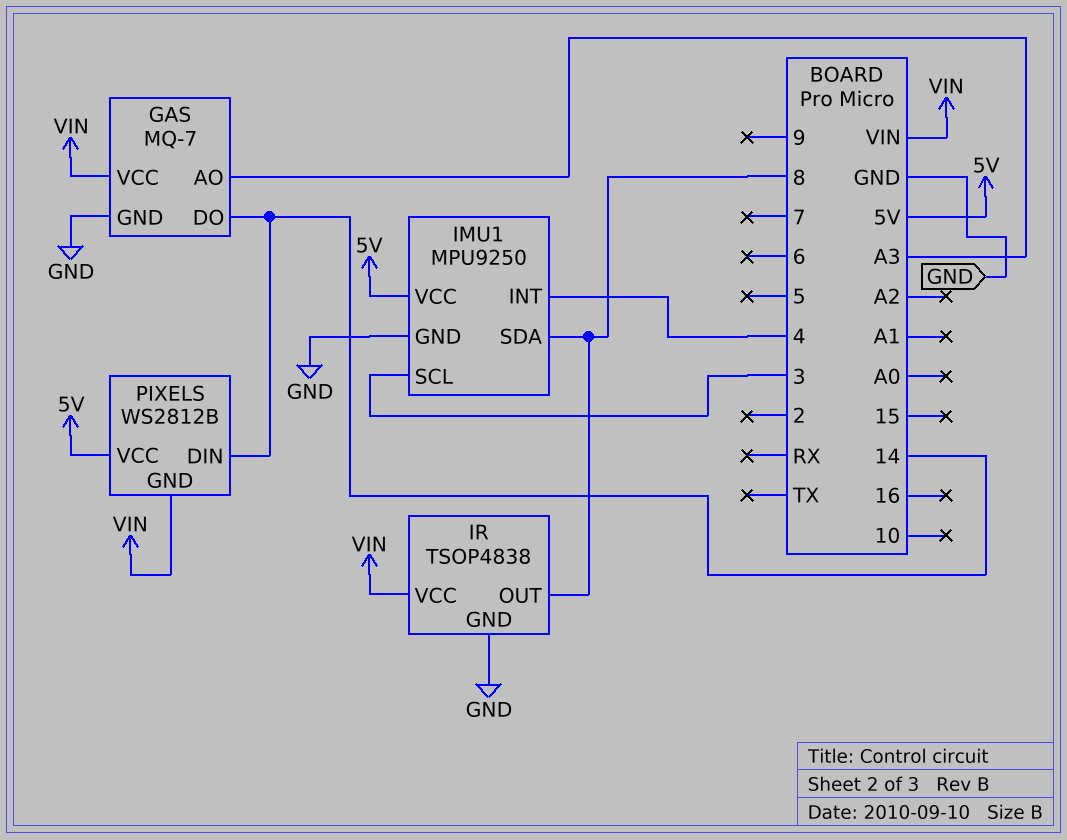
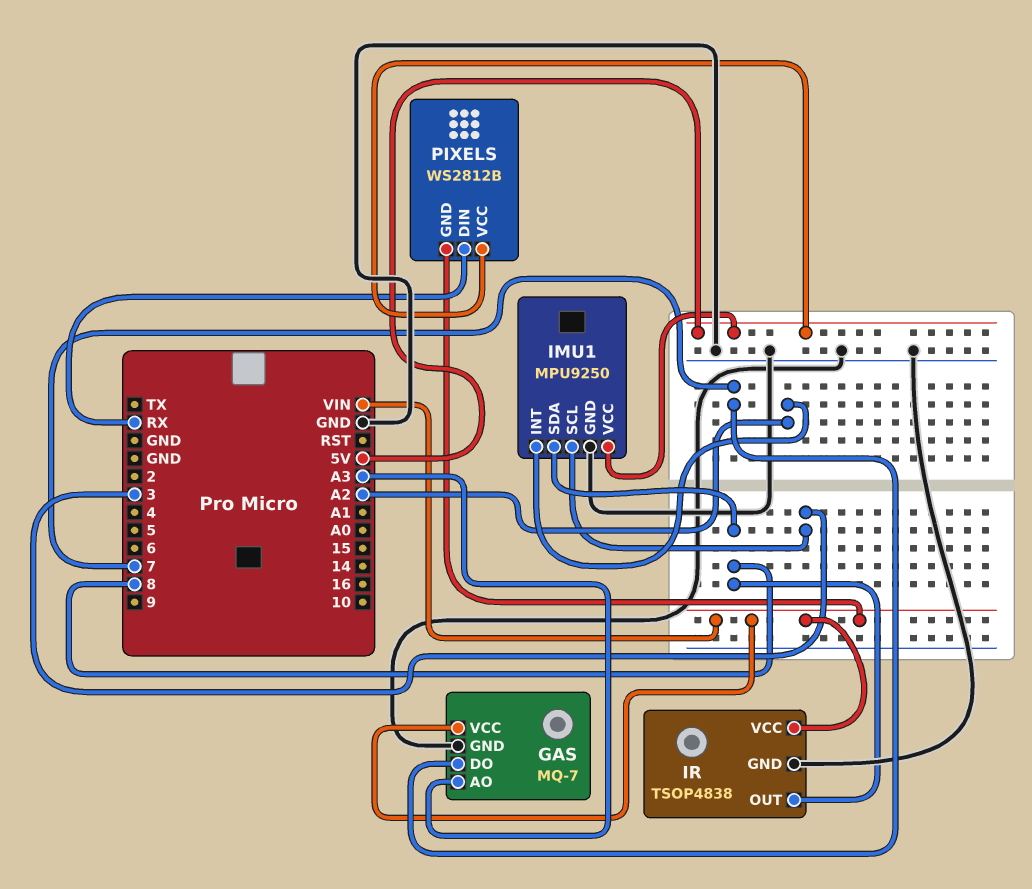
GAS pin DO: 14 -> 7
IMU1 pin INT: 4 -> A2
PIXELS pin DIN: 14 -> RX

